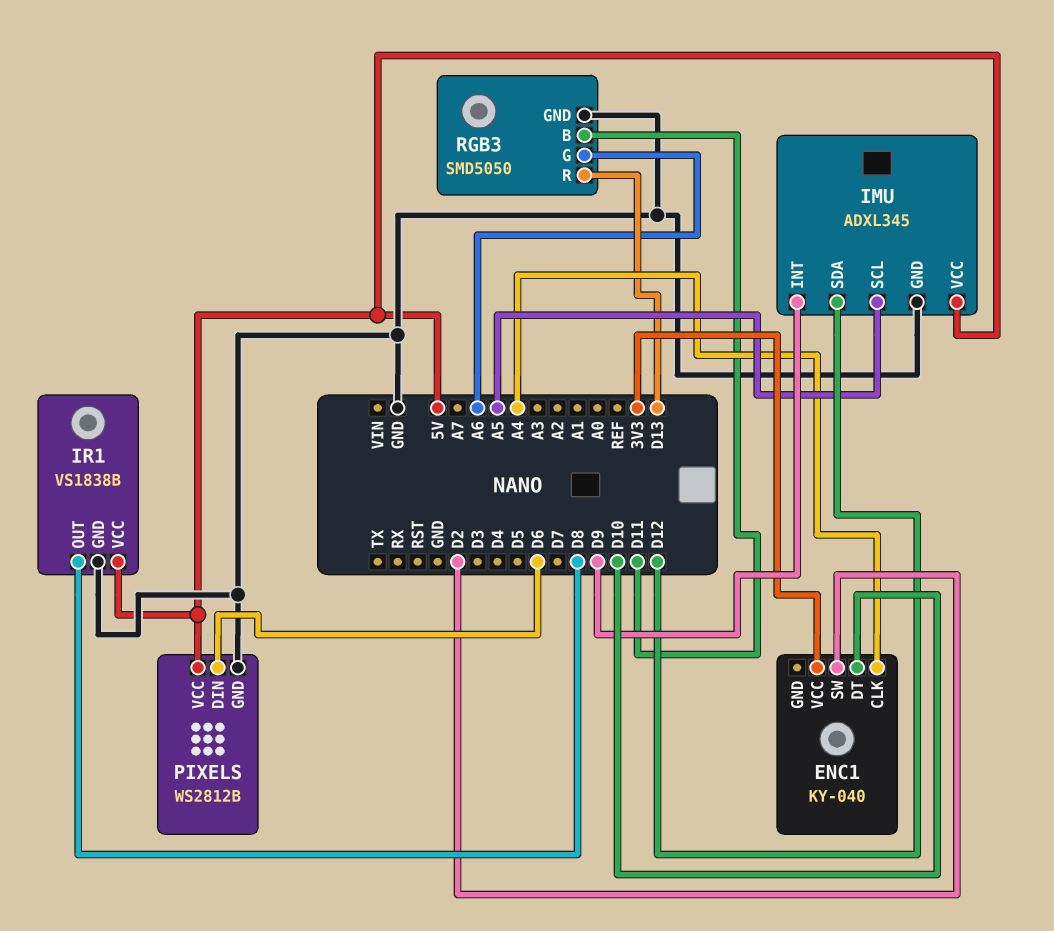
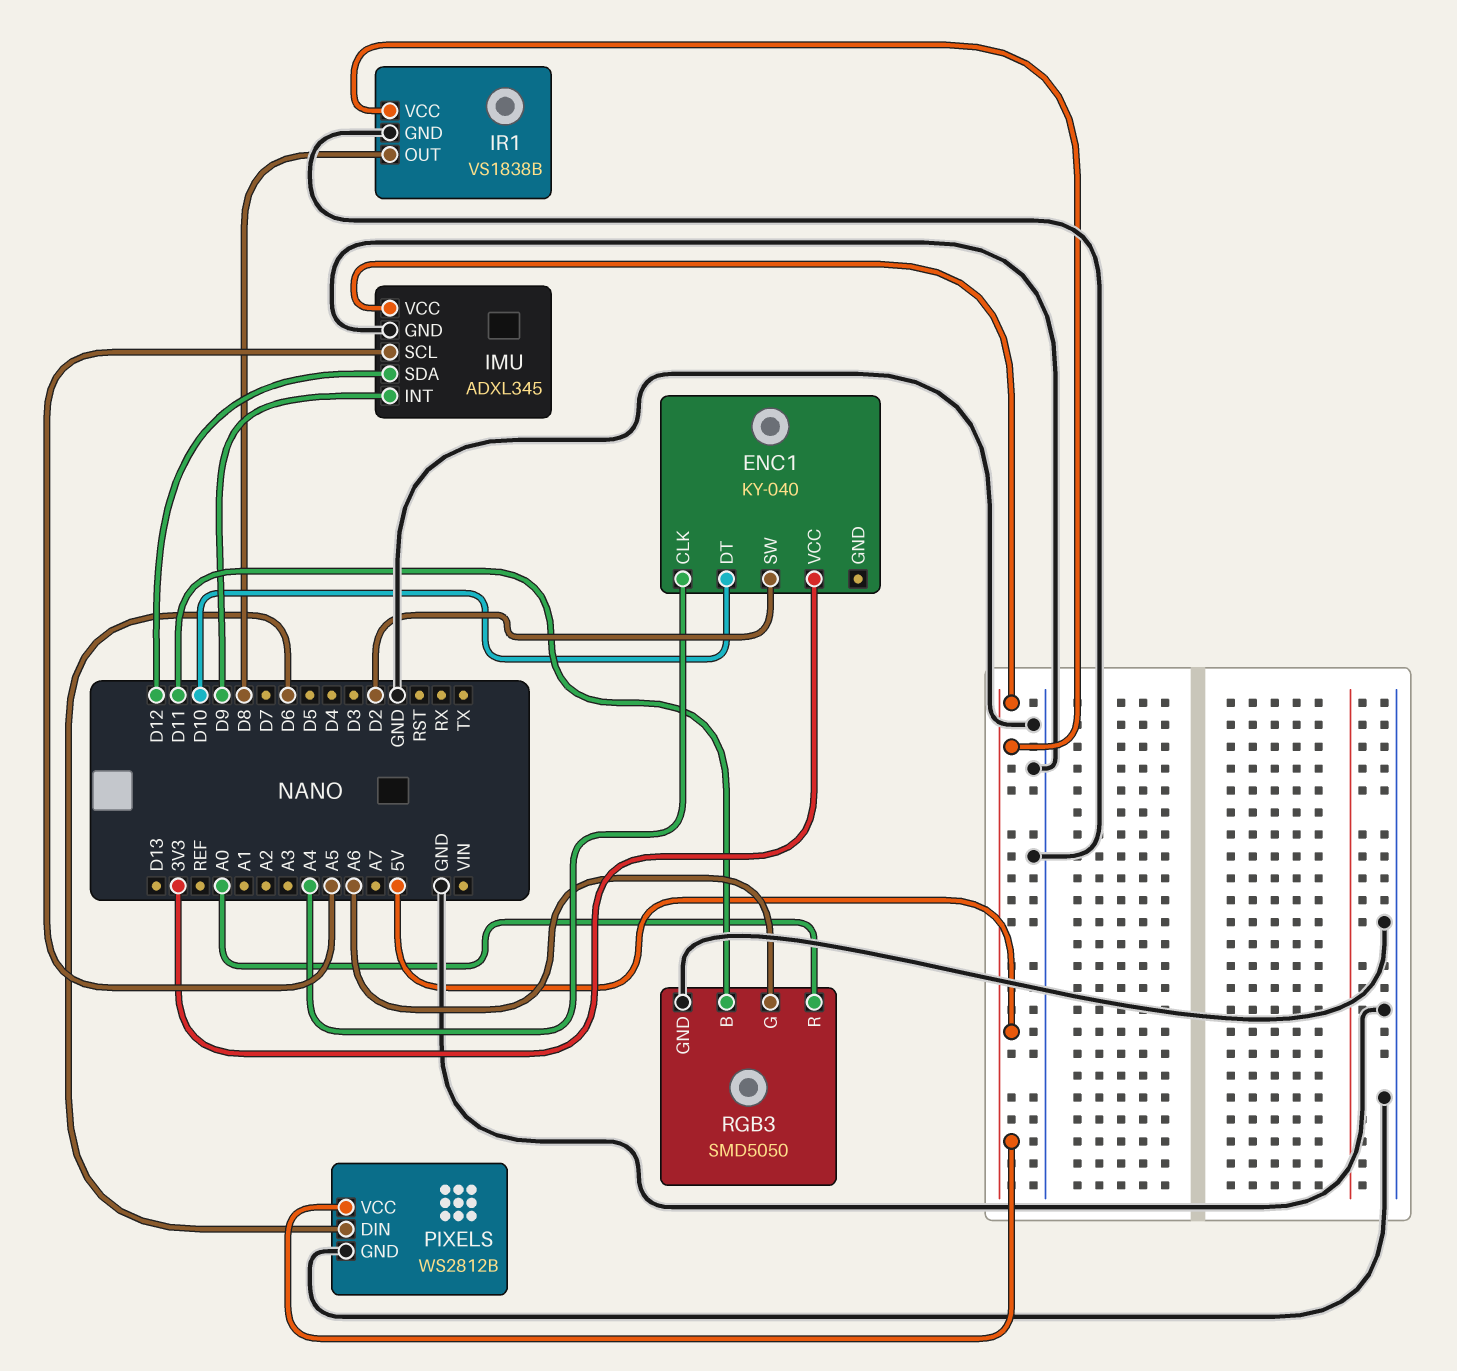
RGB3 pin R: D13 -> A0

